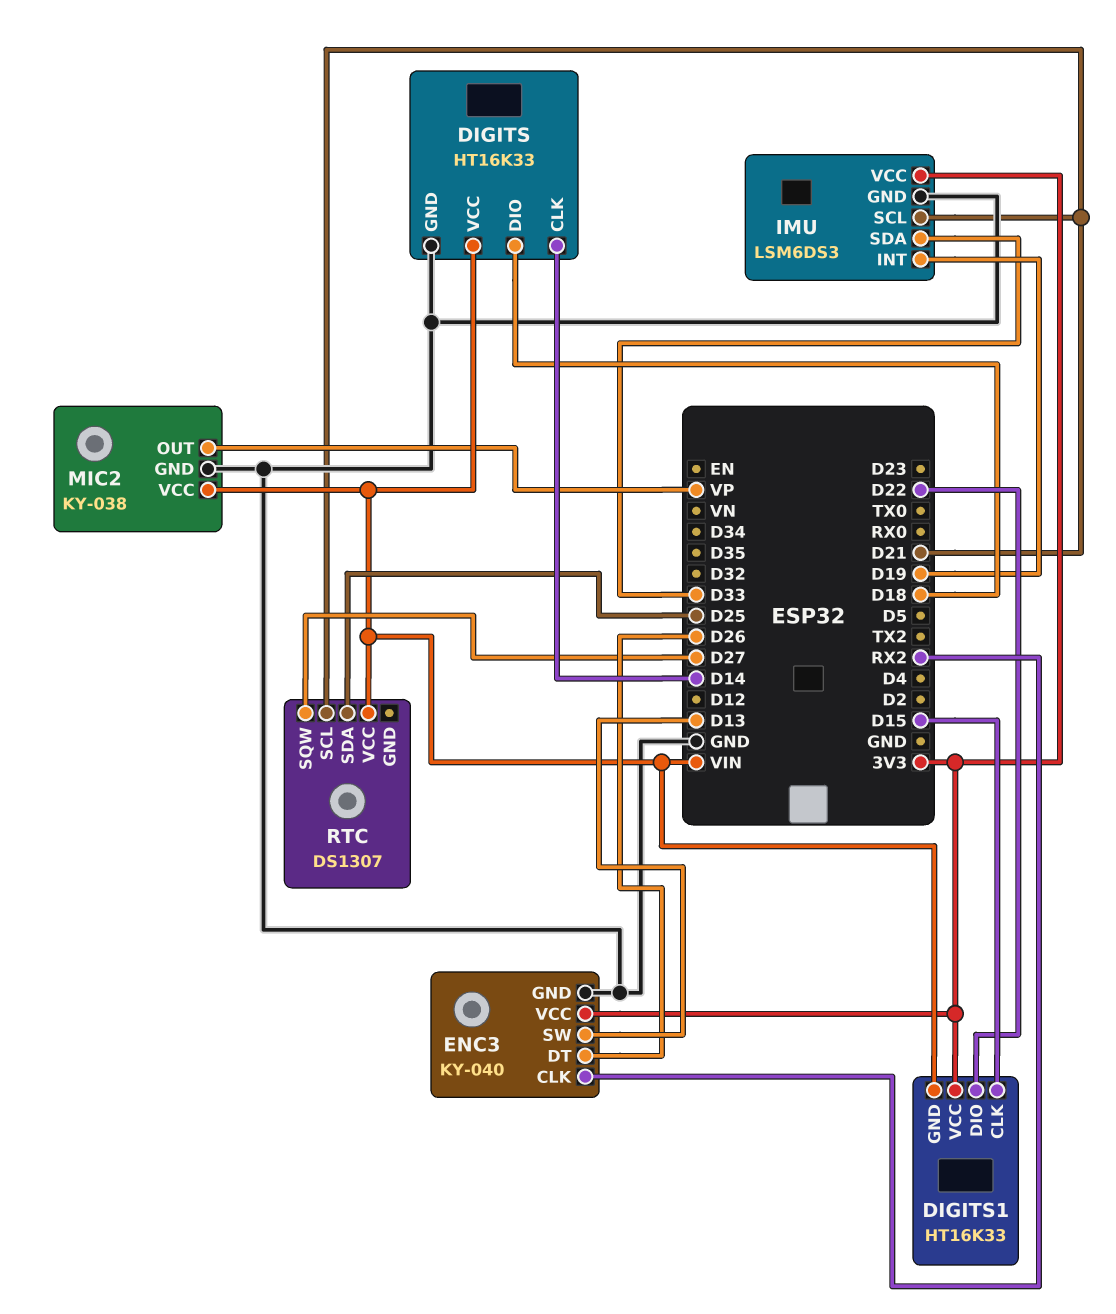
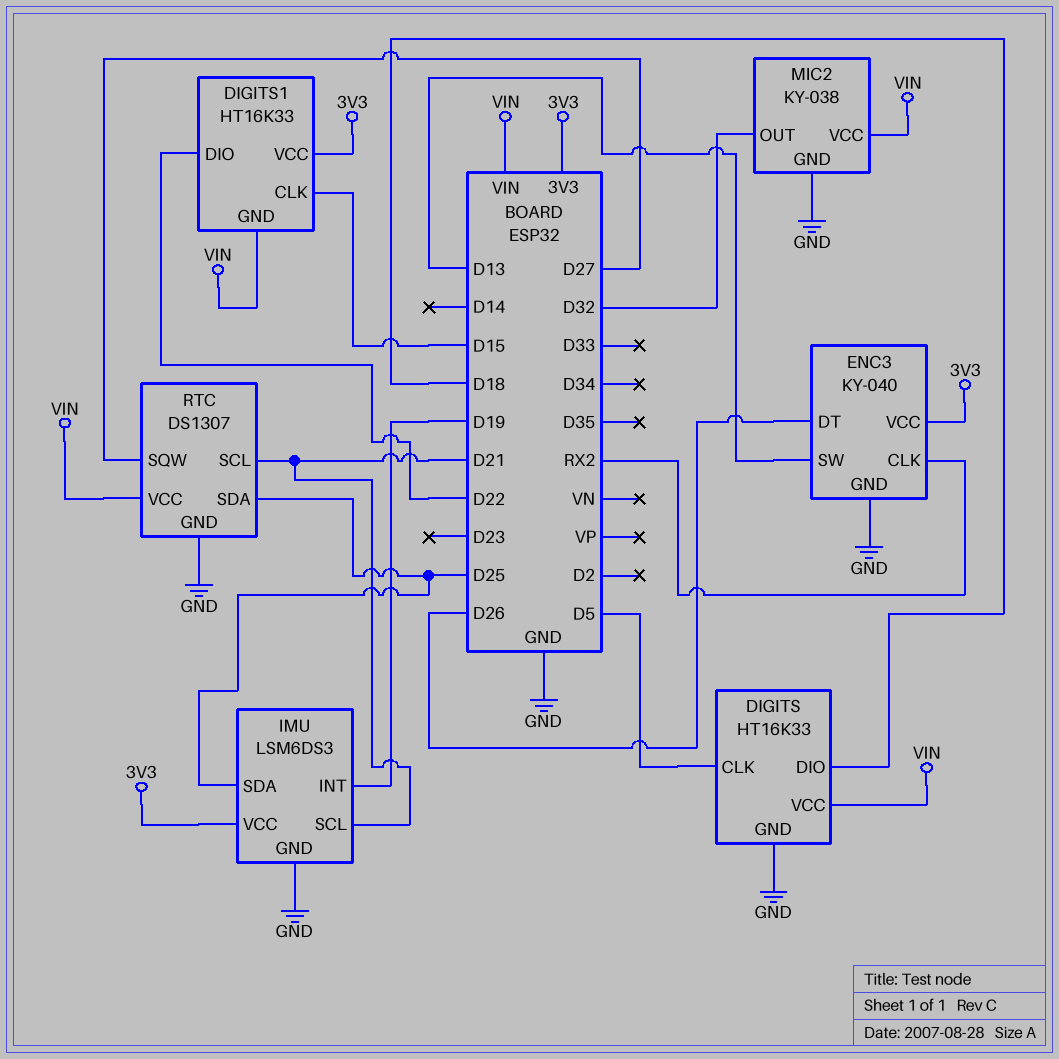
DIGITS pin CLK: D14 -> D5
IMU pin SDA: D33 -> D25
MIC2 pin OUT: VP -> D32
RTC pin GND: none -> GND

